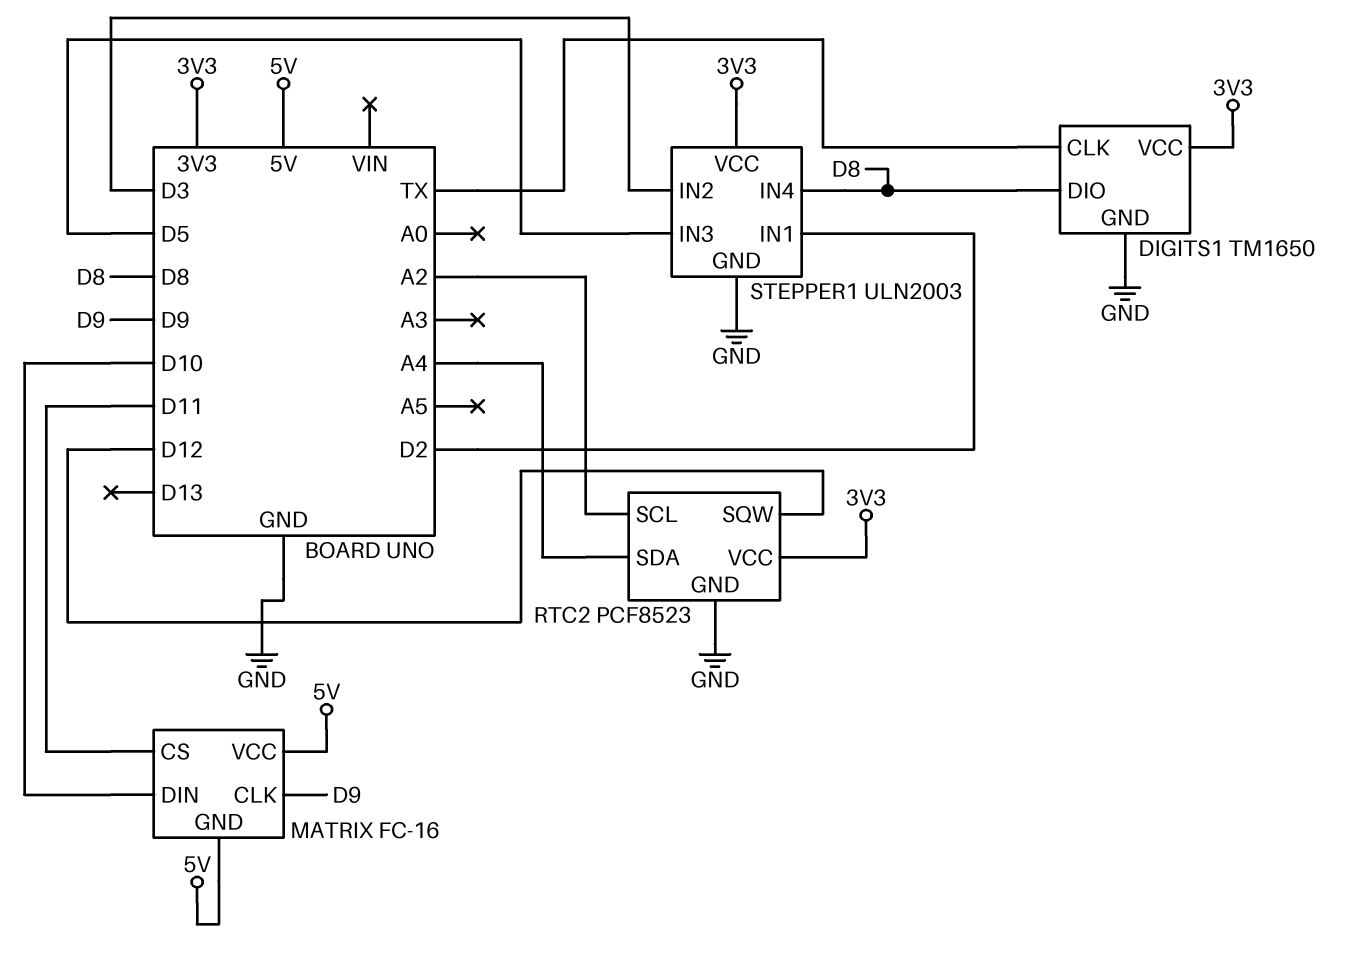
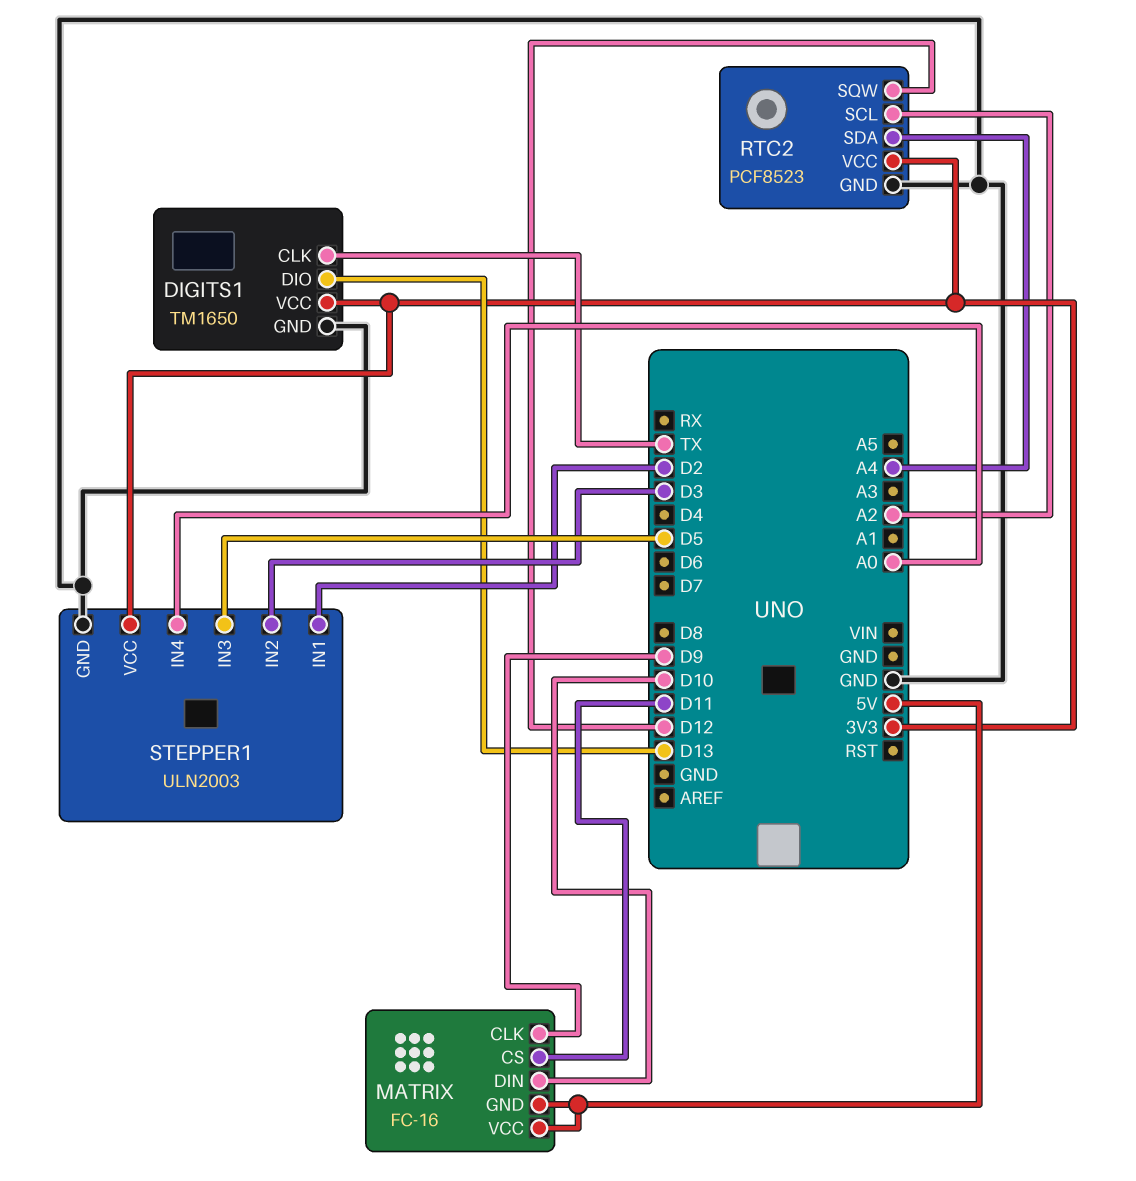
DIGITS1 pin DIO: D8 -> D13
STEPPER1 pin IN4: D8 -> A0

